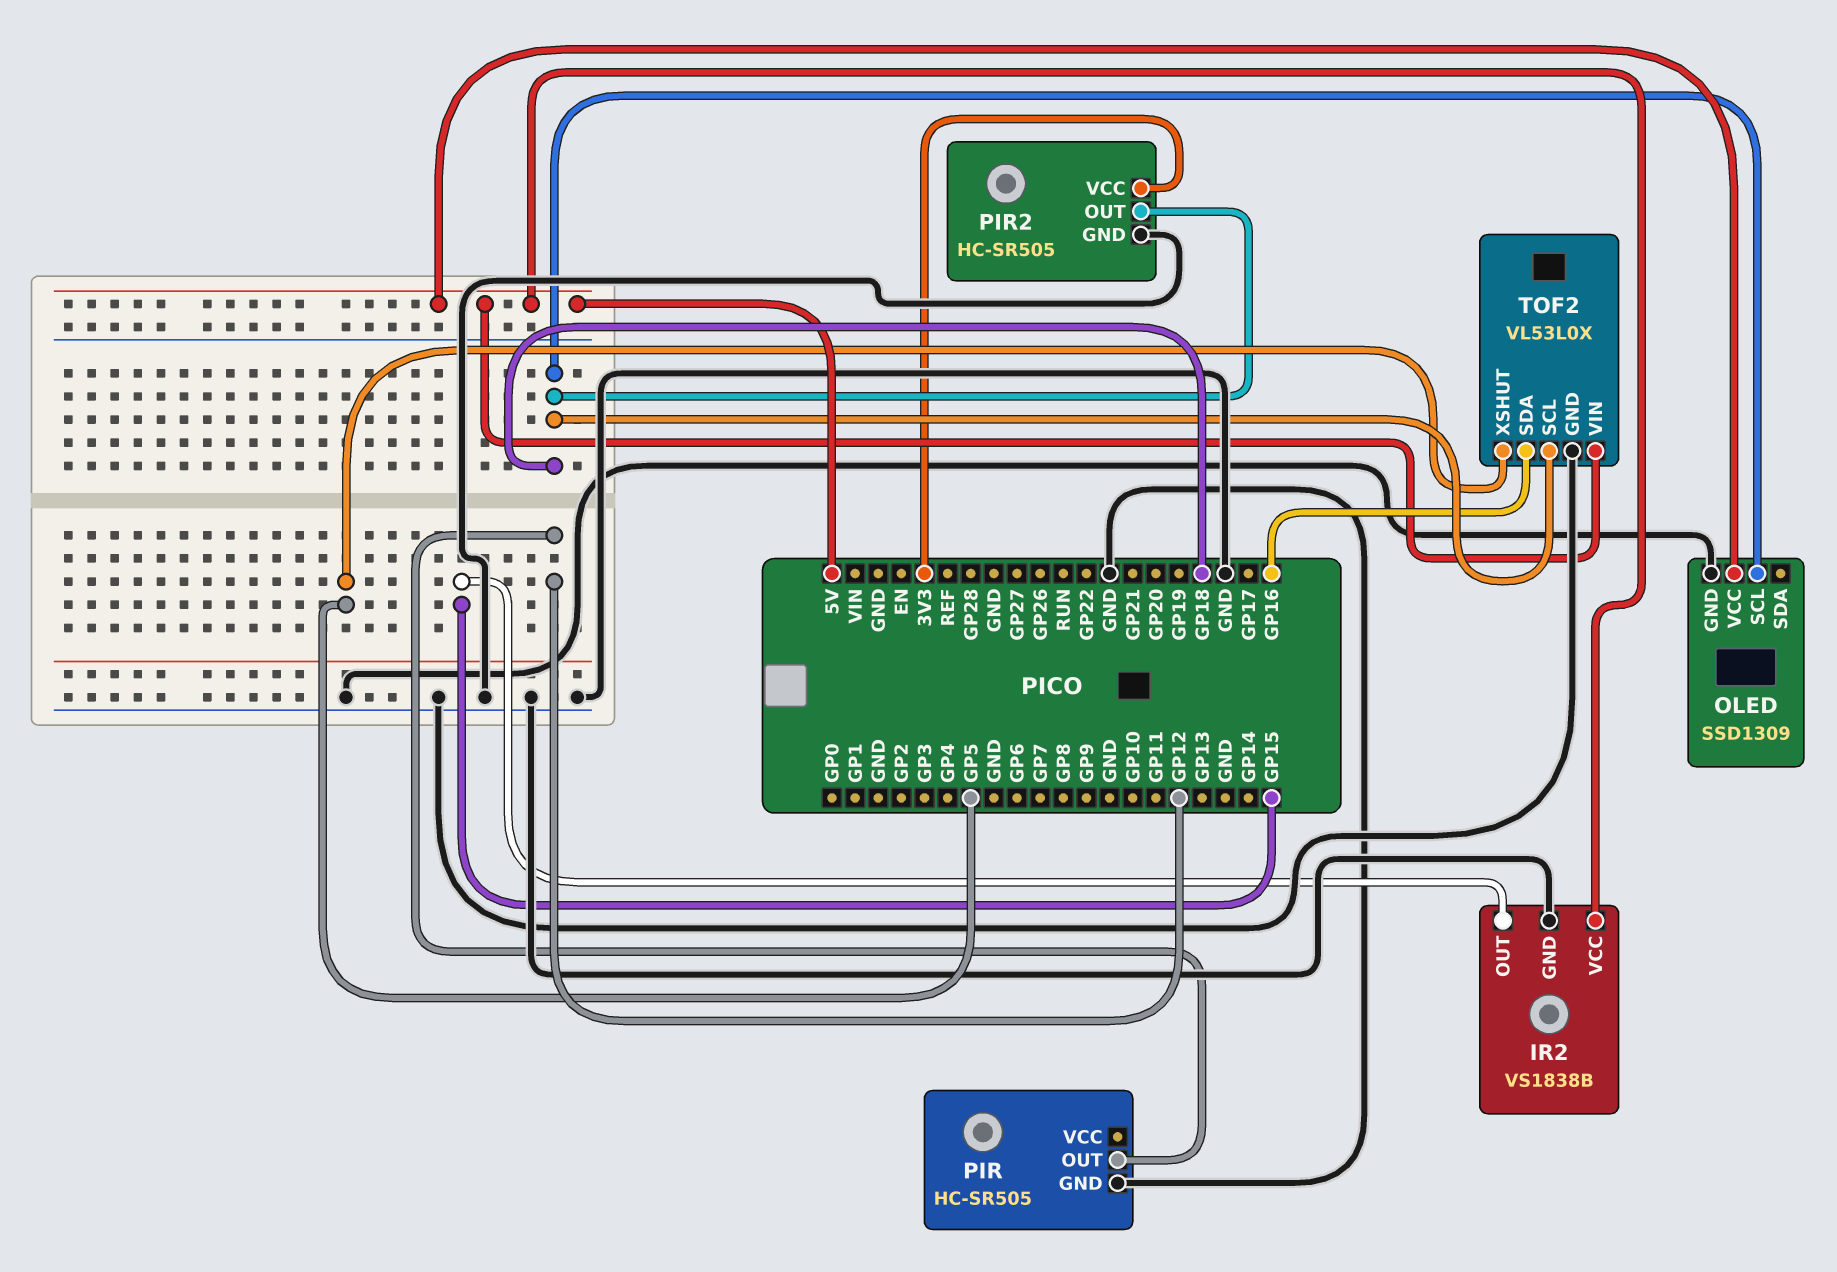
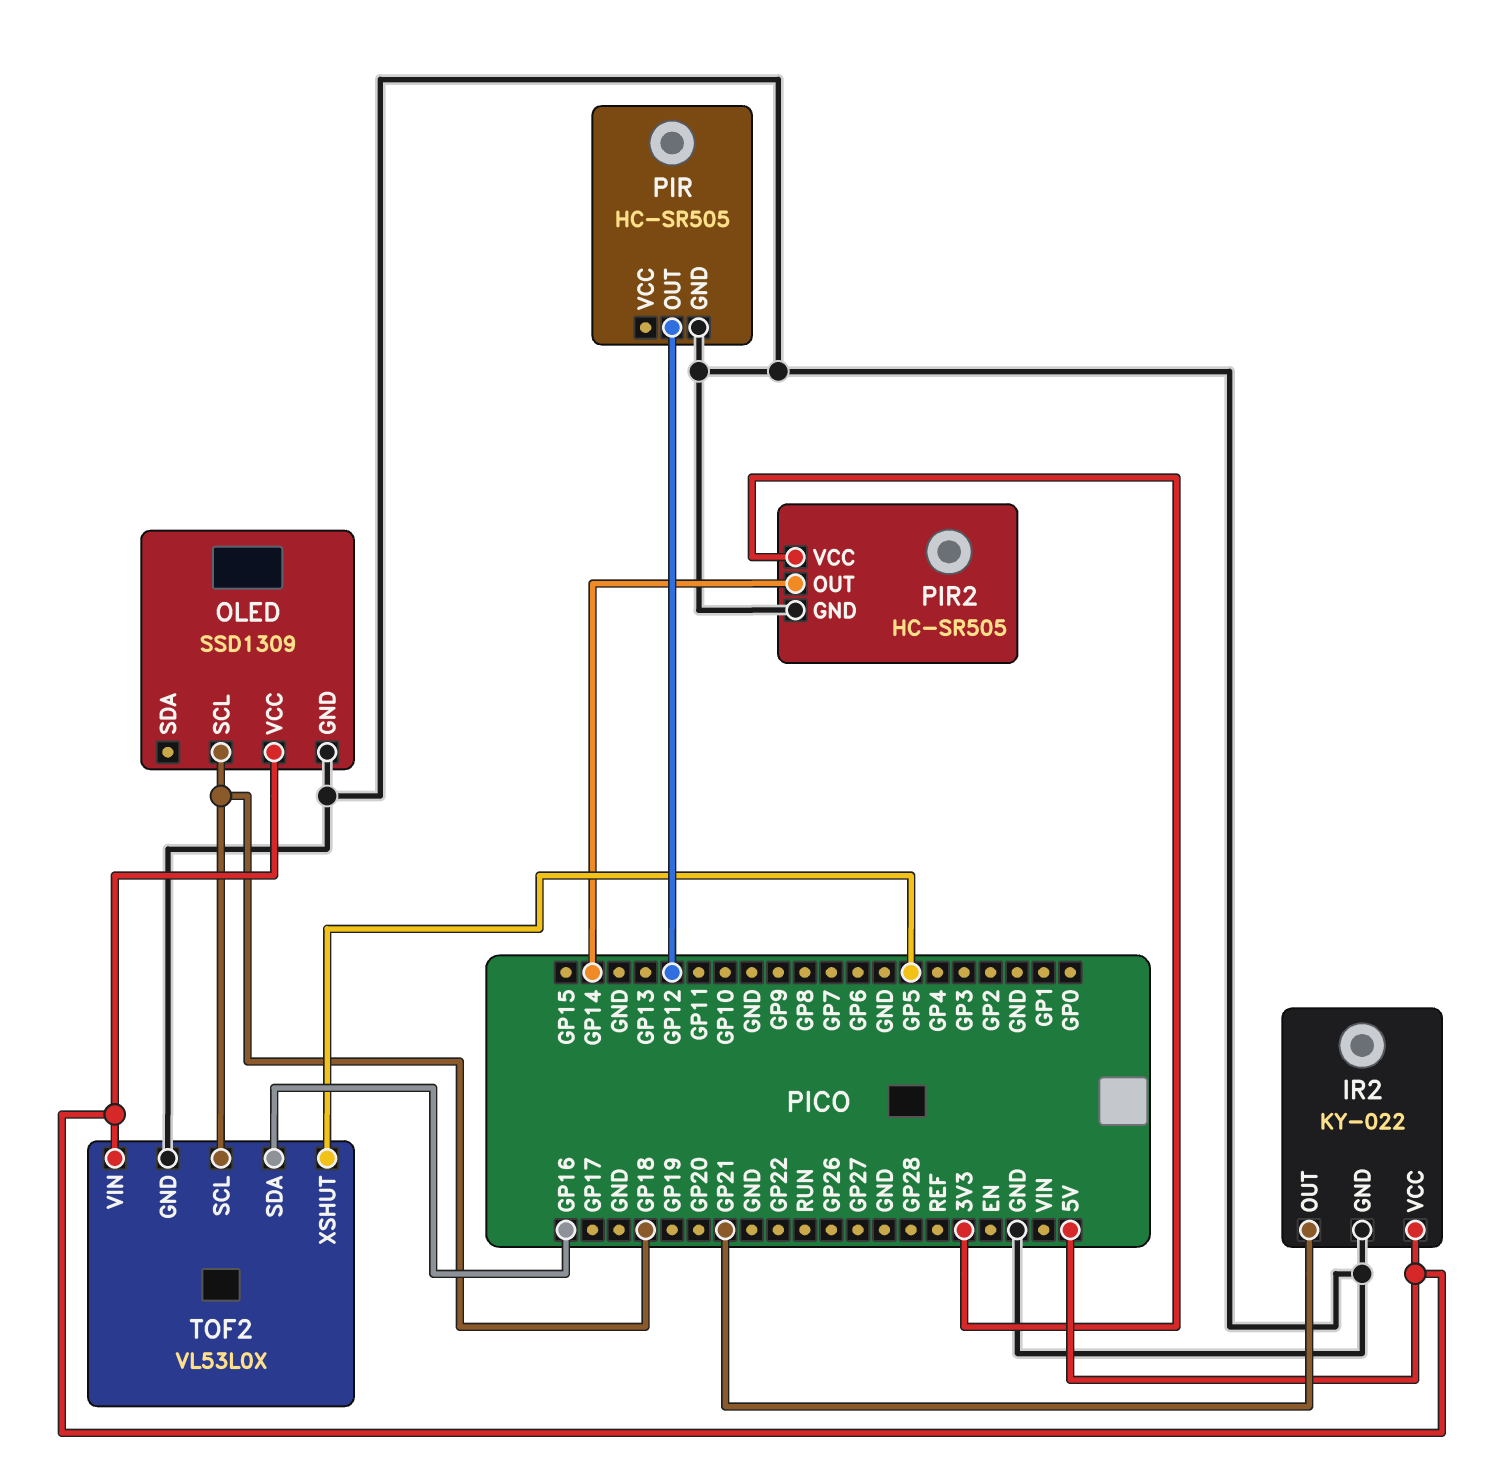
IR2: VS1838B -> KY-022
IR2 pin OUT: GP15 -> GP21
PIR2 pin OUT: GP18 -> GP14

